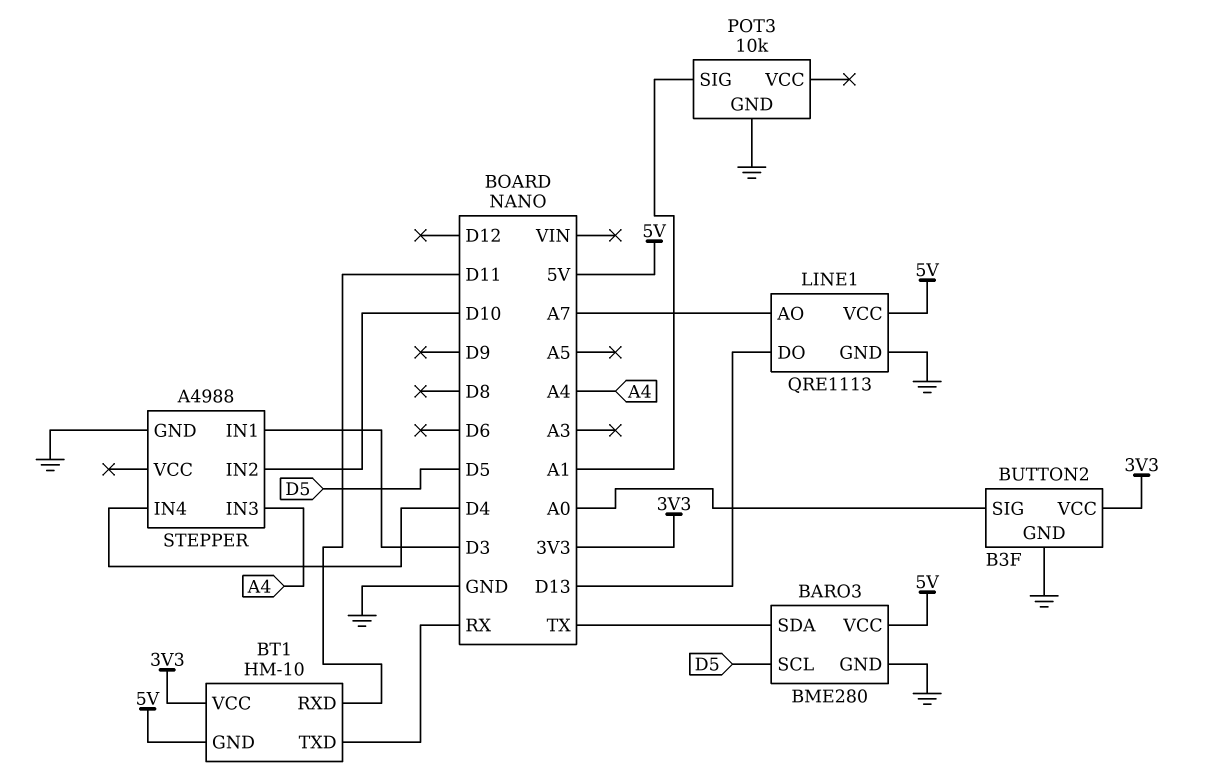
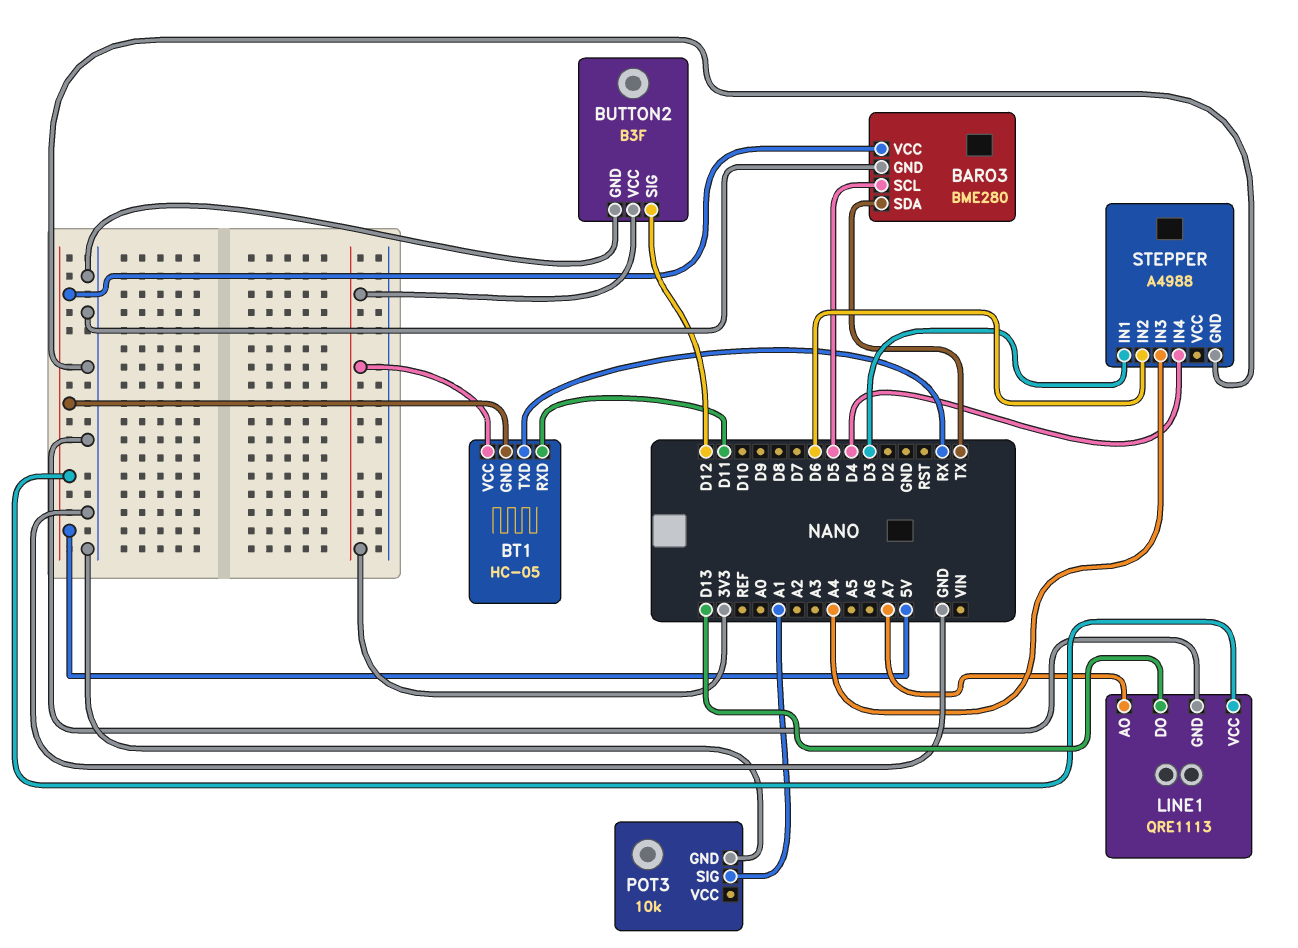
BT1: HM-10 -> HC-05
BUTTON2 pin SIG: A0 -> D12
STEPPER pin IN2: D10 -> D6

